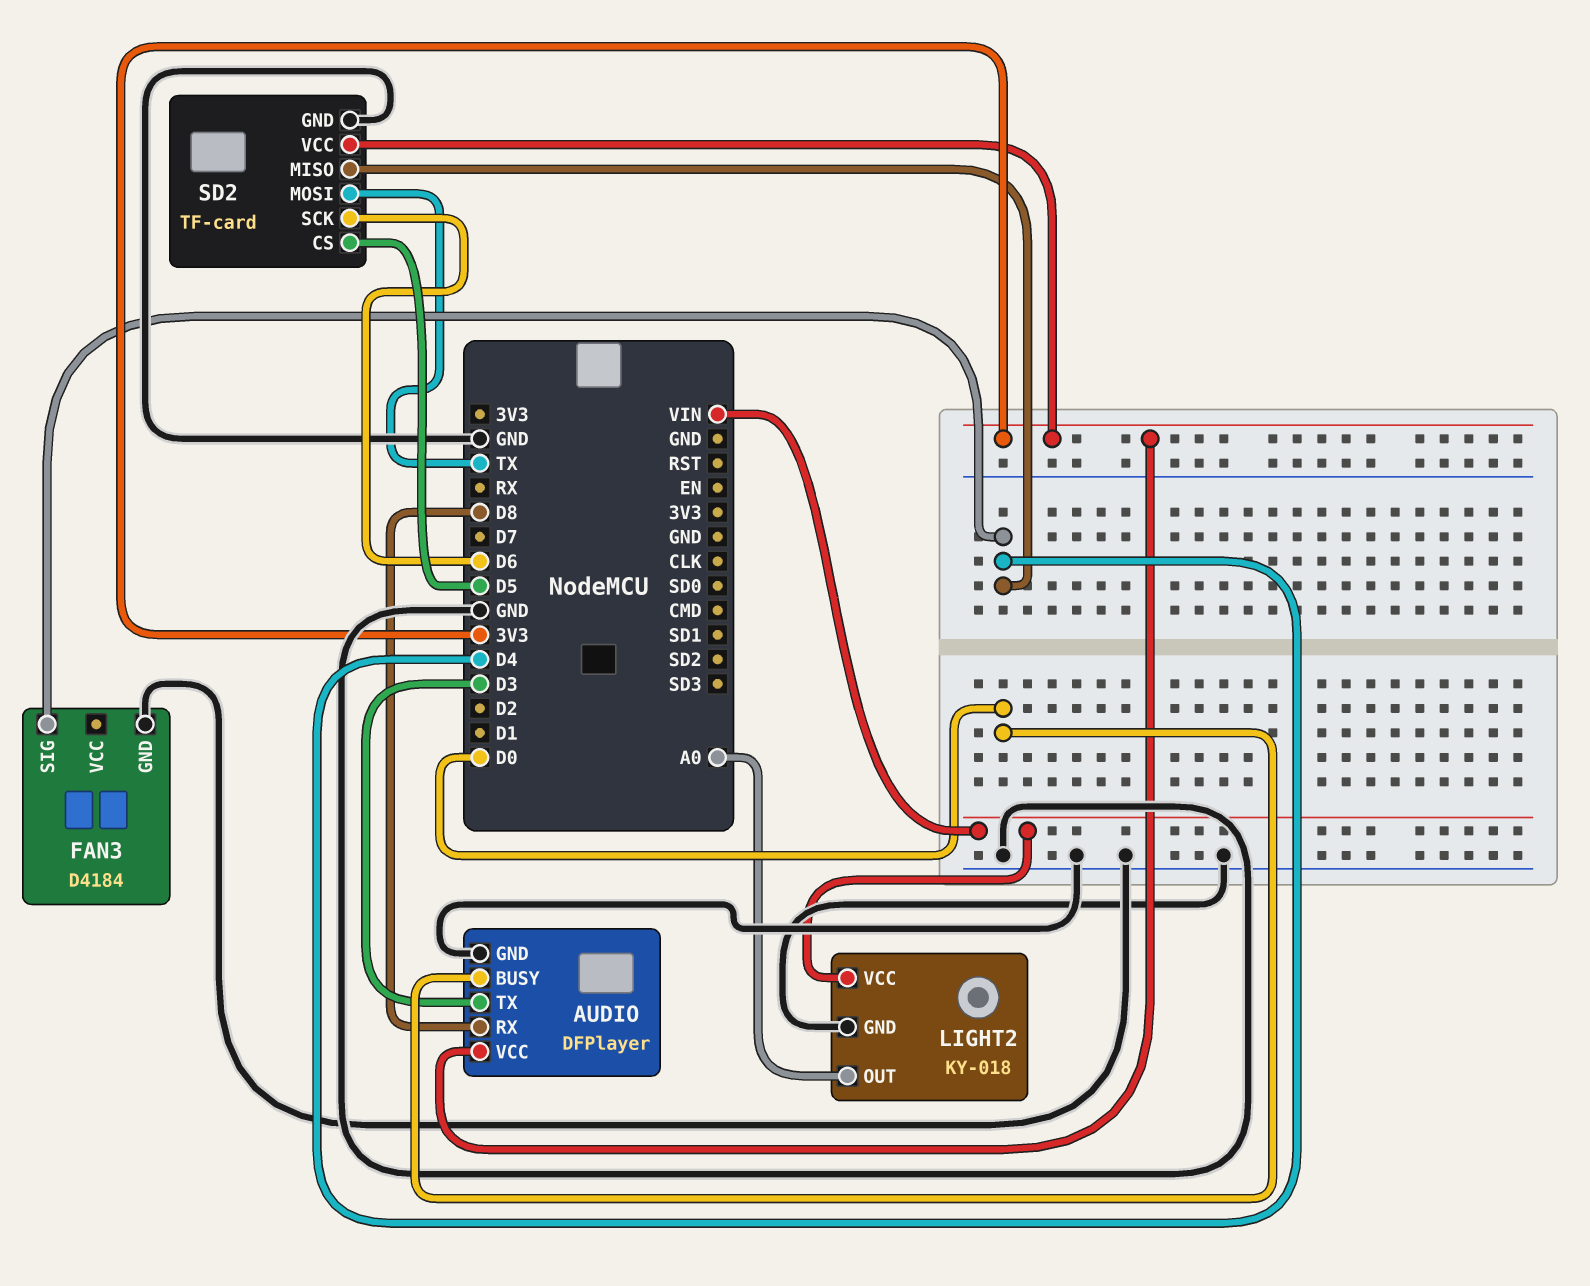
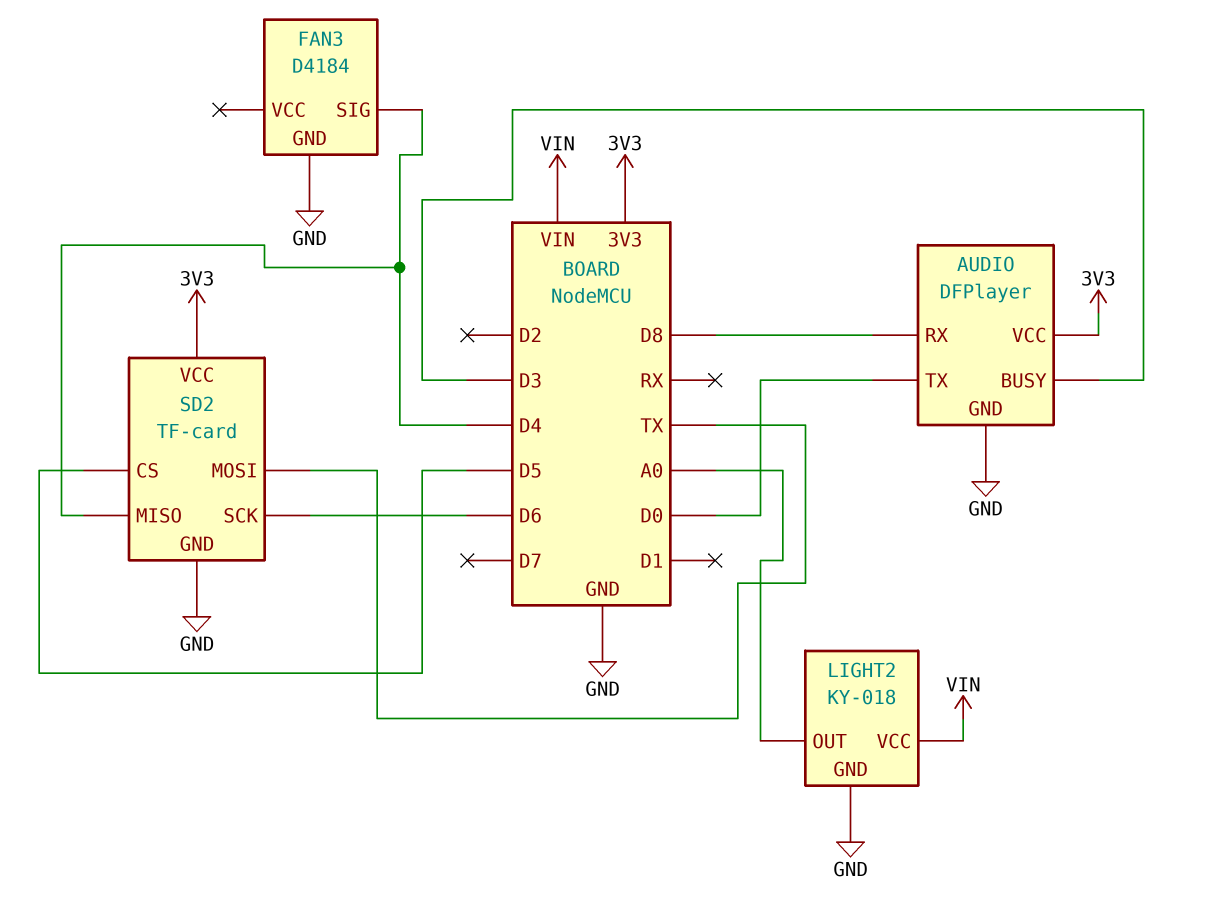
AUDIO pin BUSY: D0 -> D3
AUDIO pin TX: D3 -> D0

